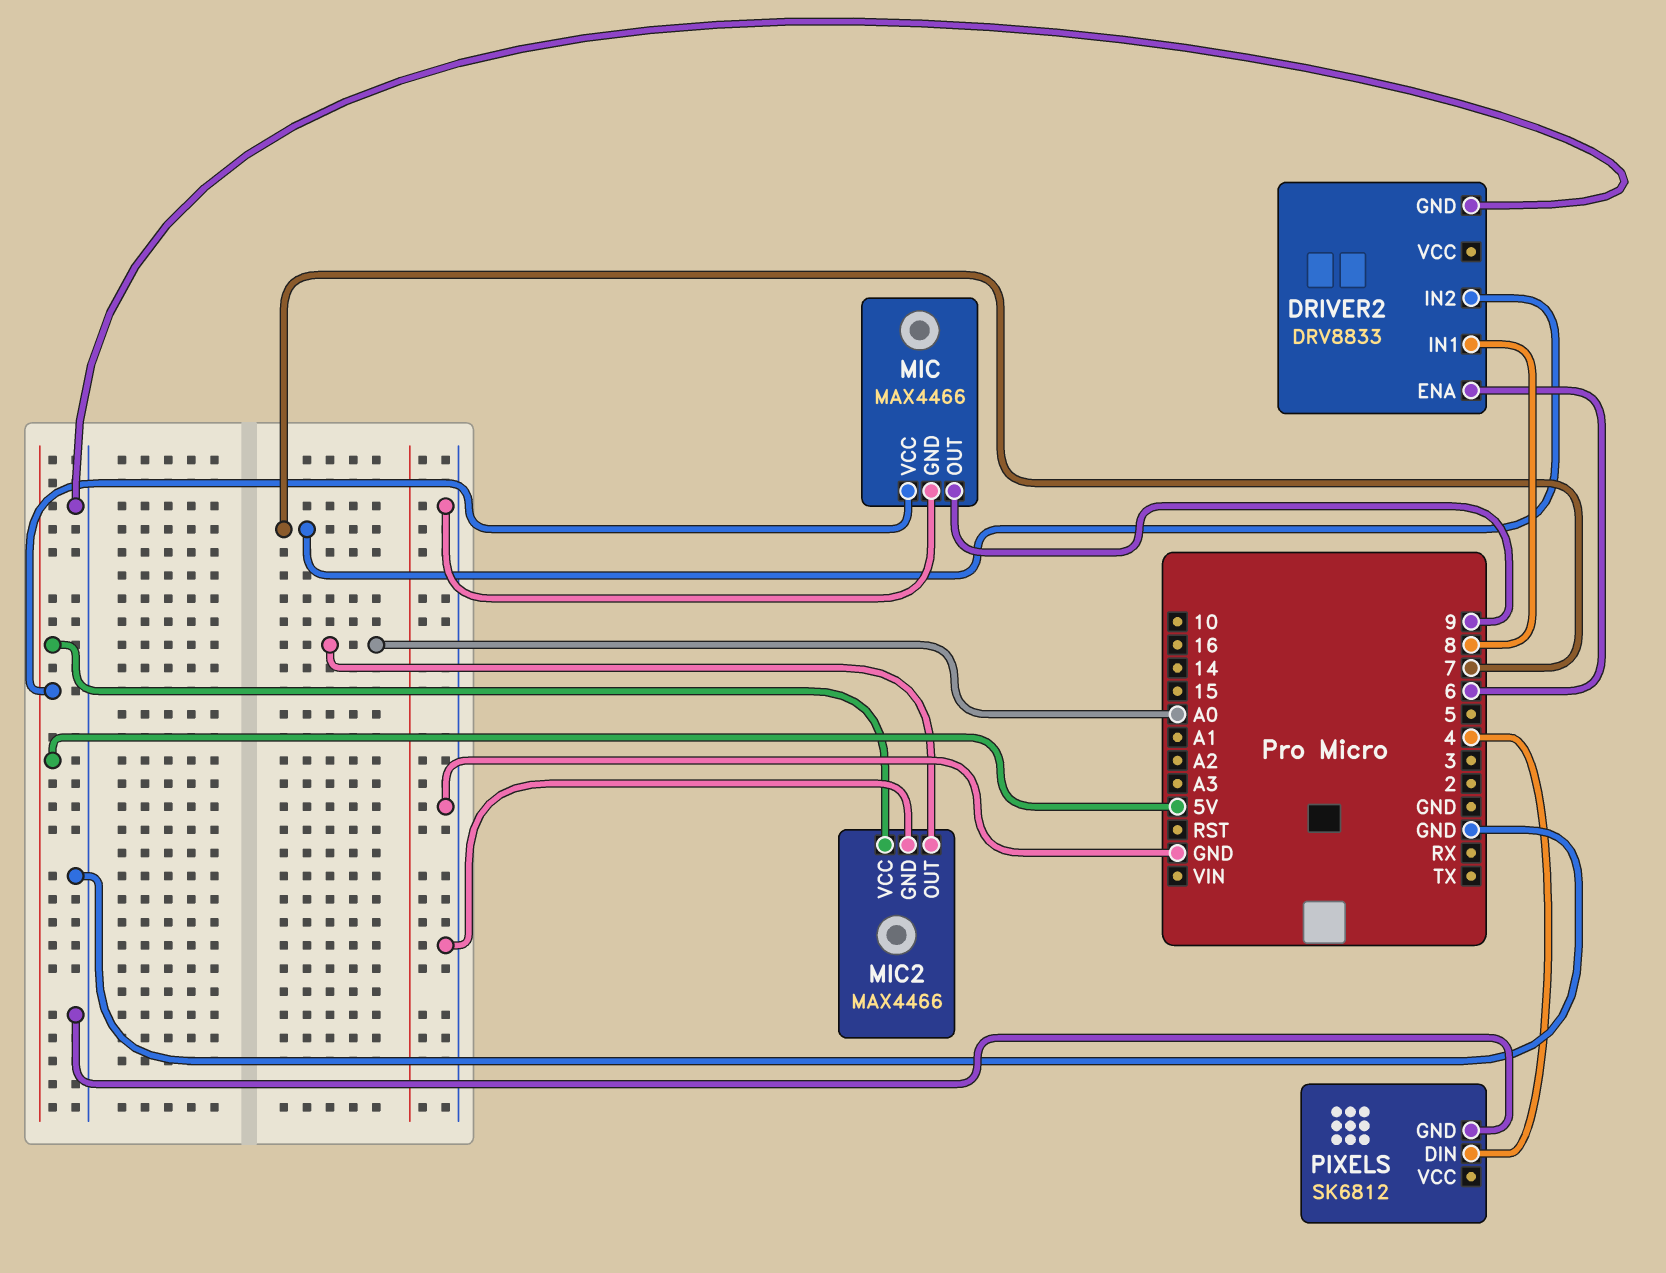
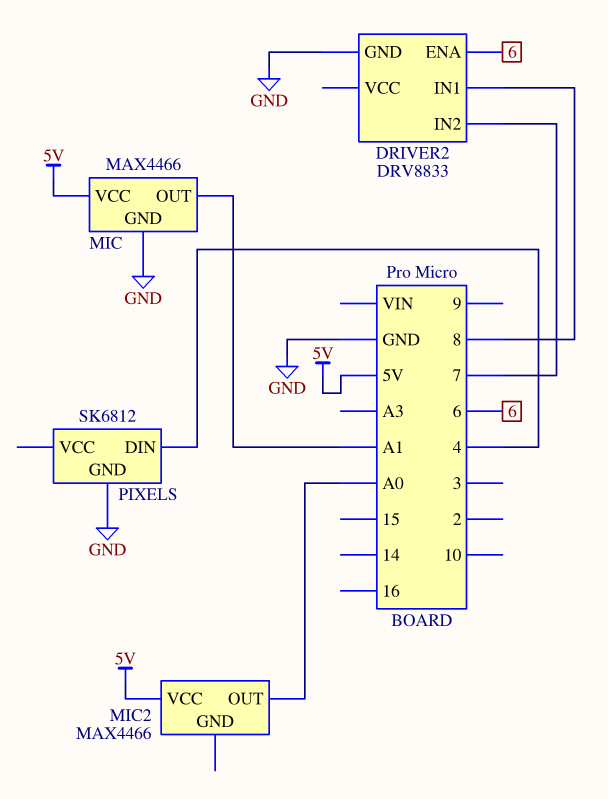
MIC pin OUT: 9 -> A1
MIC2 pin GND: GND -> none

